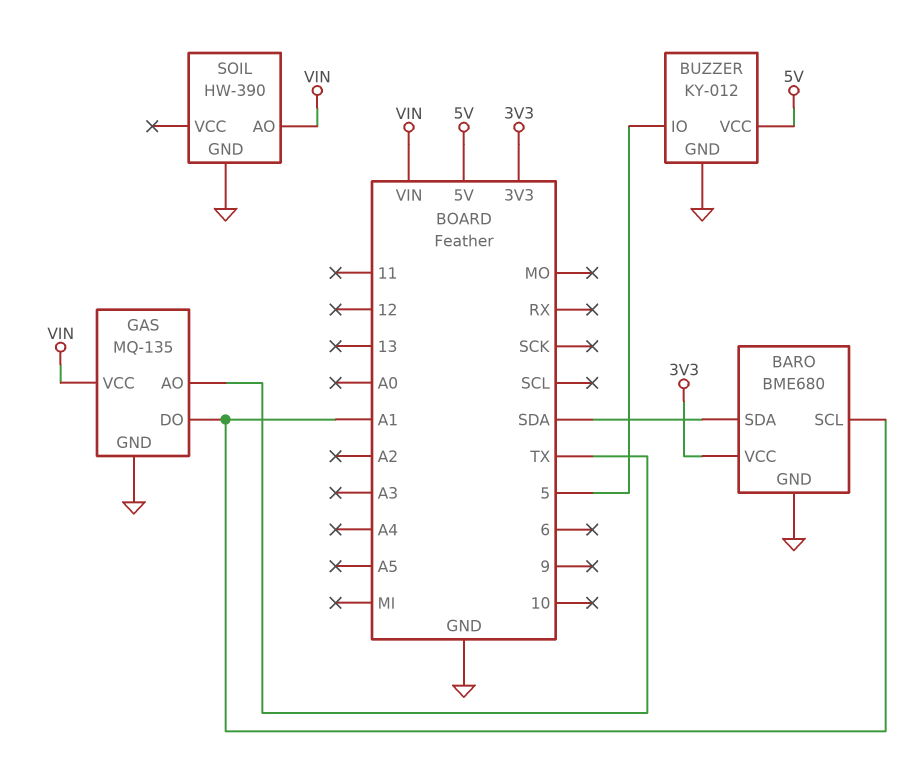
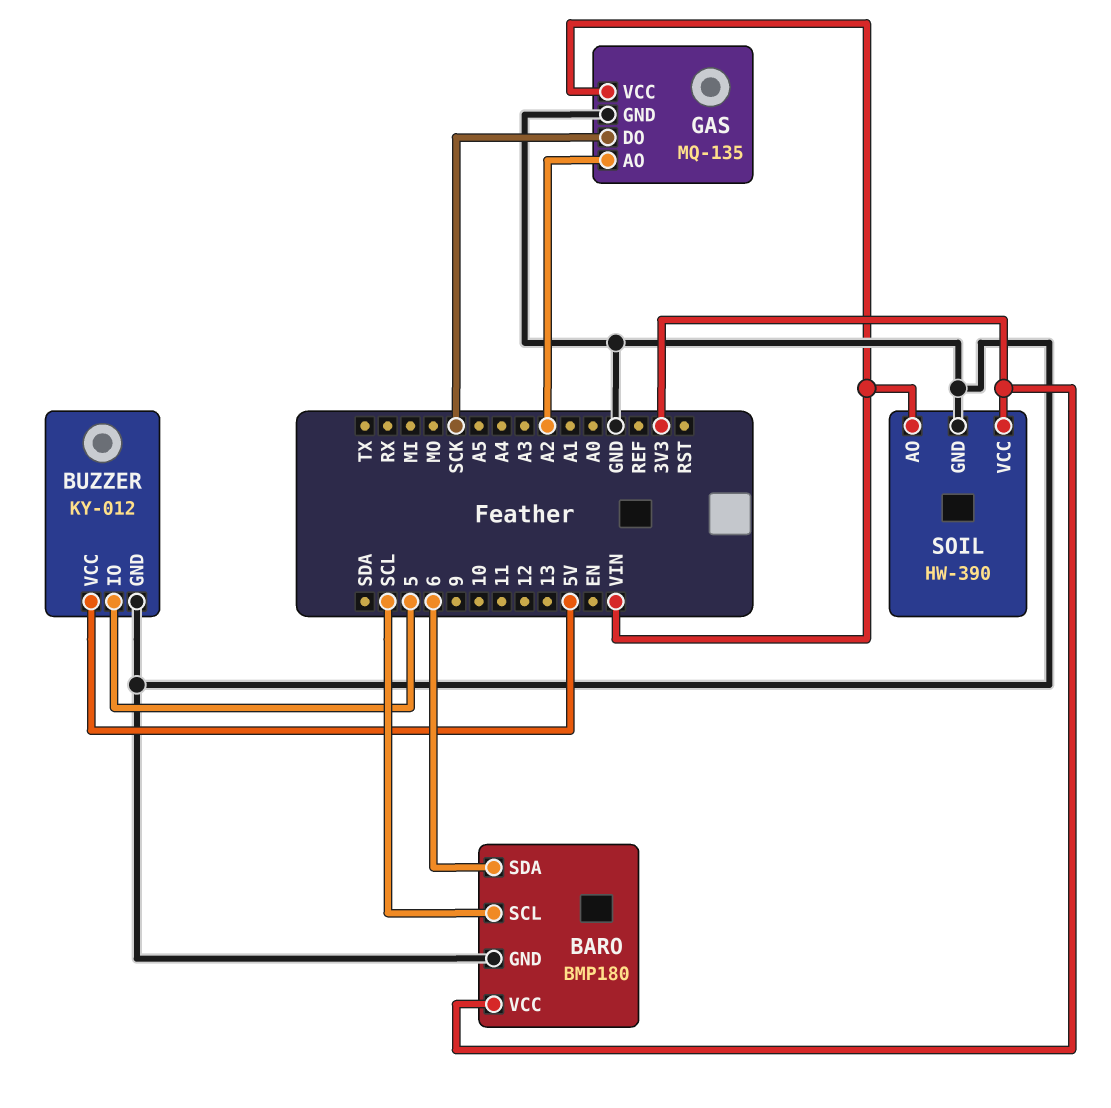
BARO: BME680 -> BMP180
BARO pin SCL: A1 -> SCL
BARO pin SDA: SDA -> 6
GAS pin AO: TX -> A2
GAS pin DO: A1 -> SCK
SOIL pin VCC: none -> 3V3

